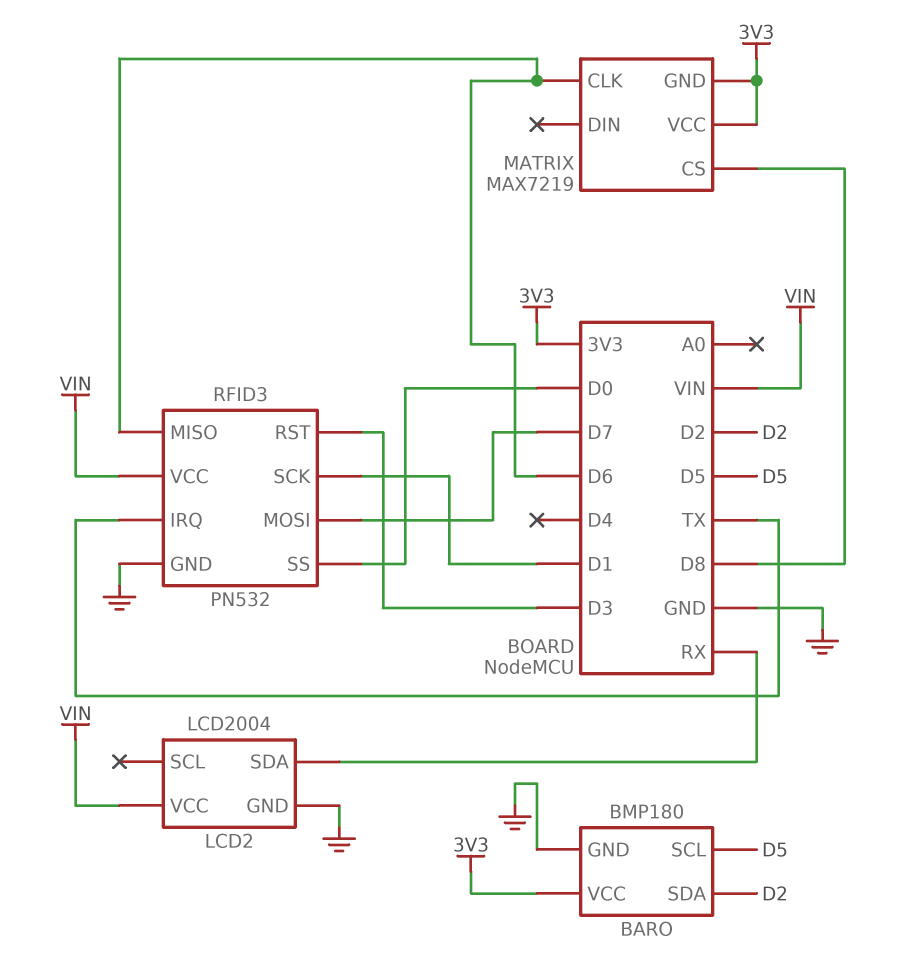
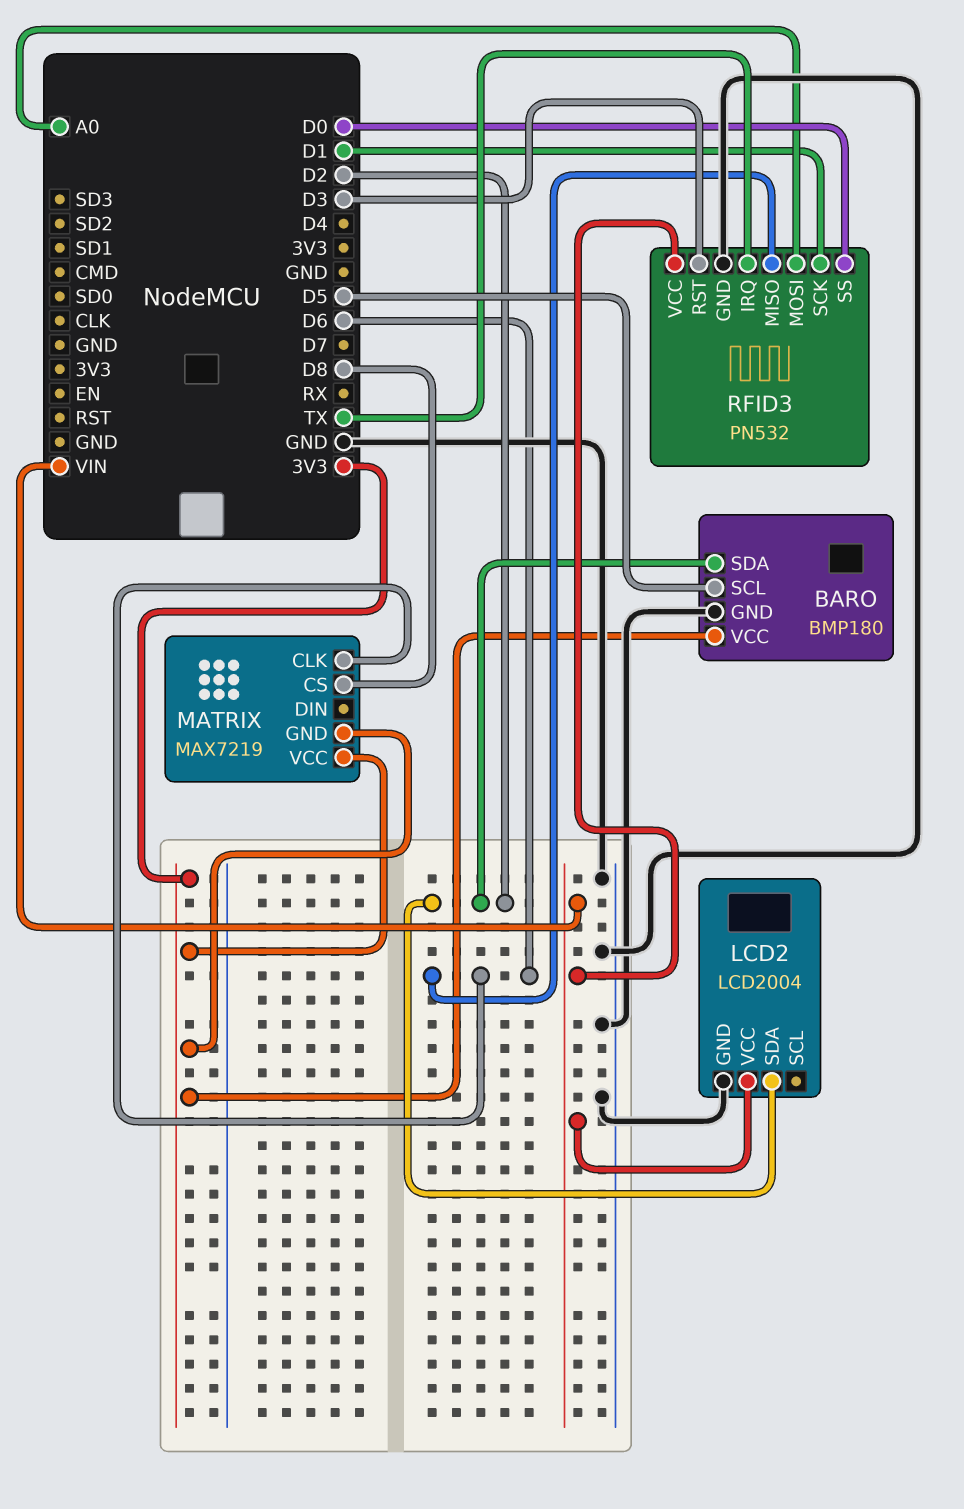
LCD2 pin SDA: RX -> D2
RFID3 pin MOSI: D7 -> A0

